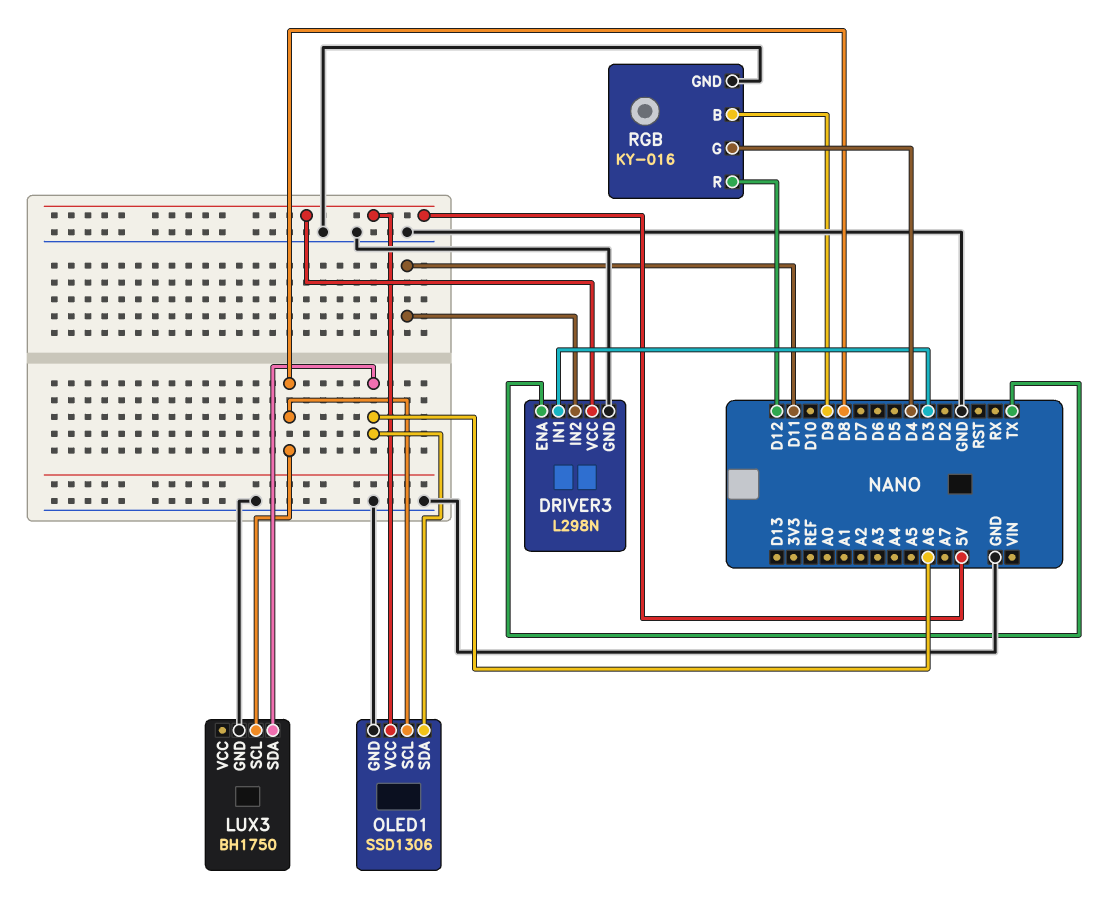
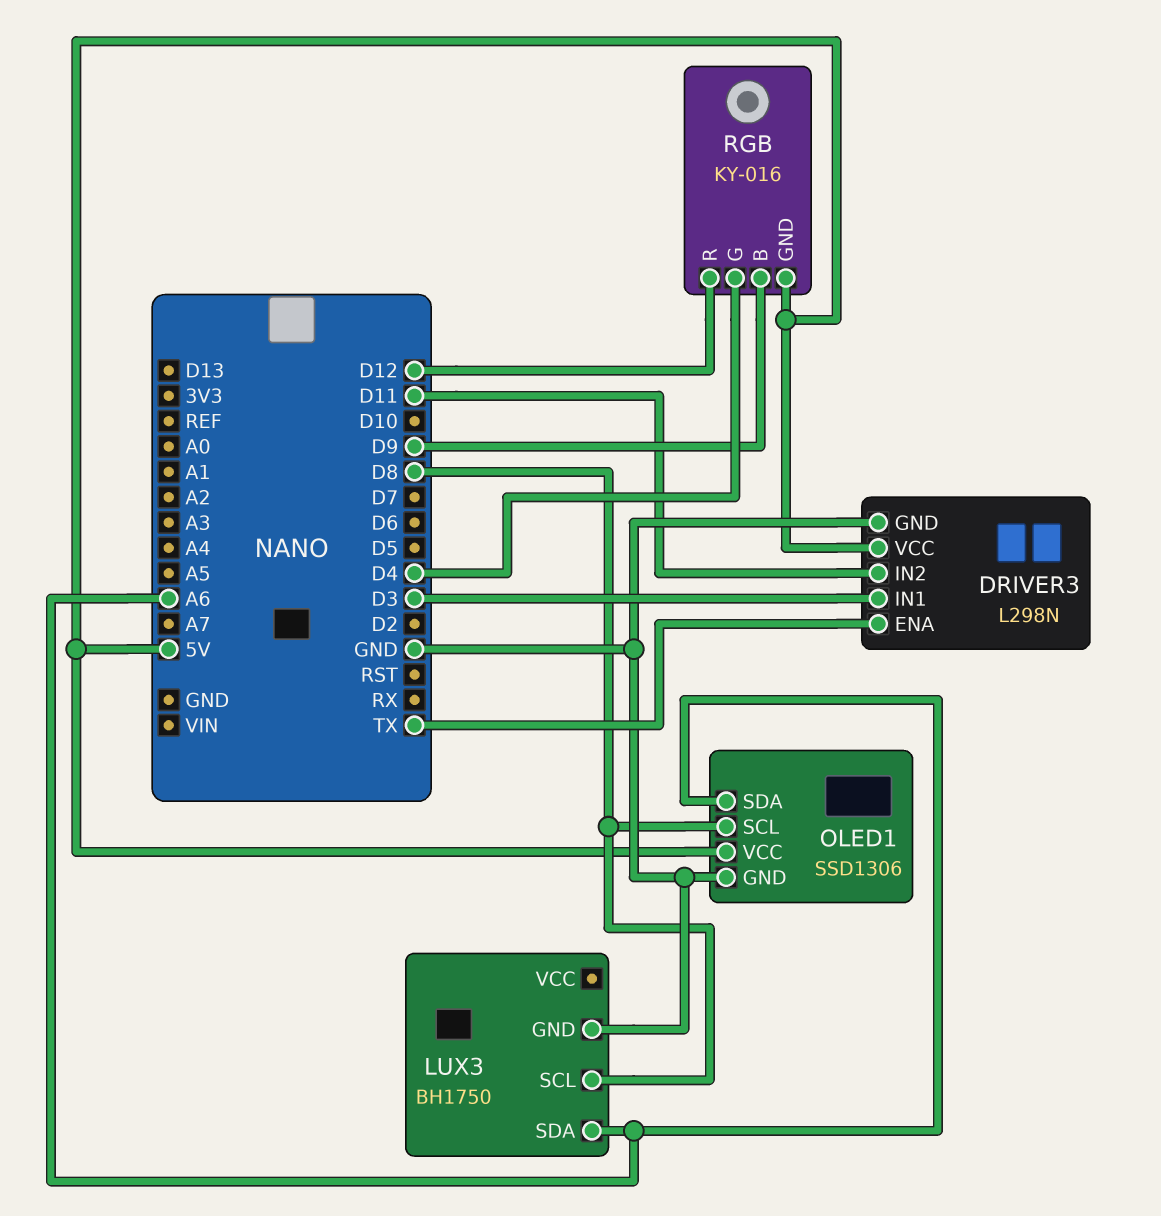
RGB pin GND: GND -> 5V

